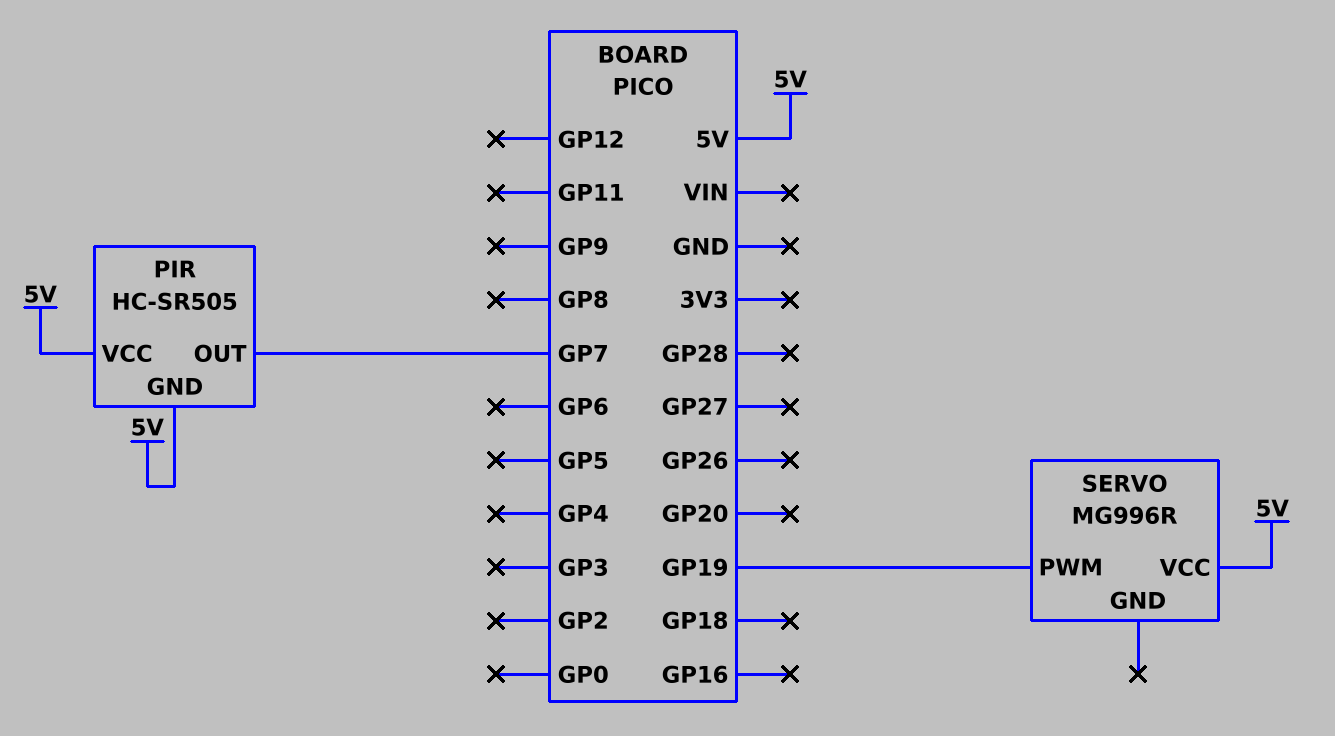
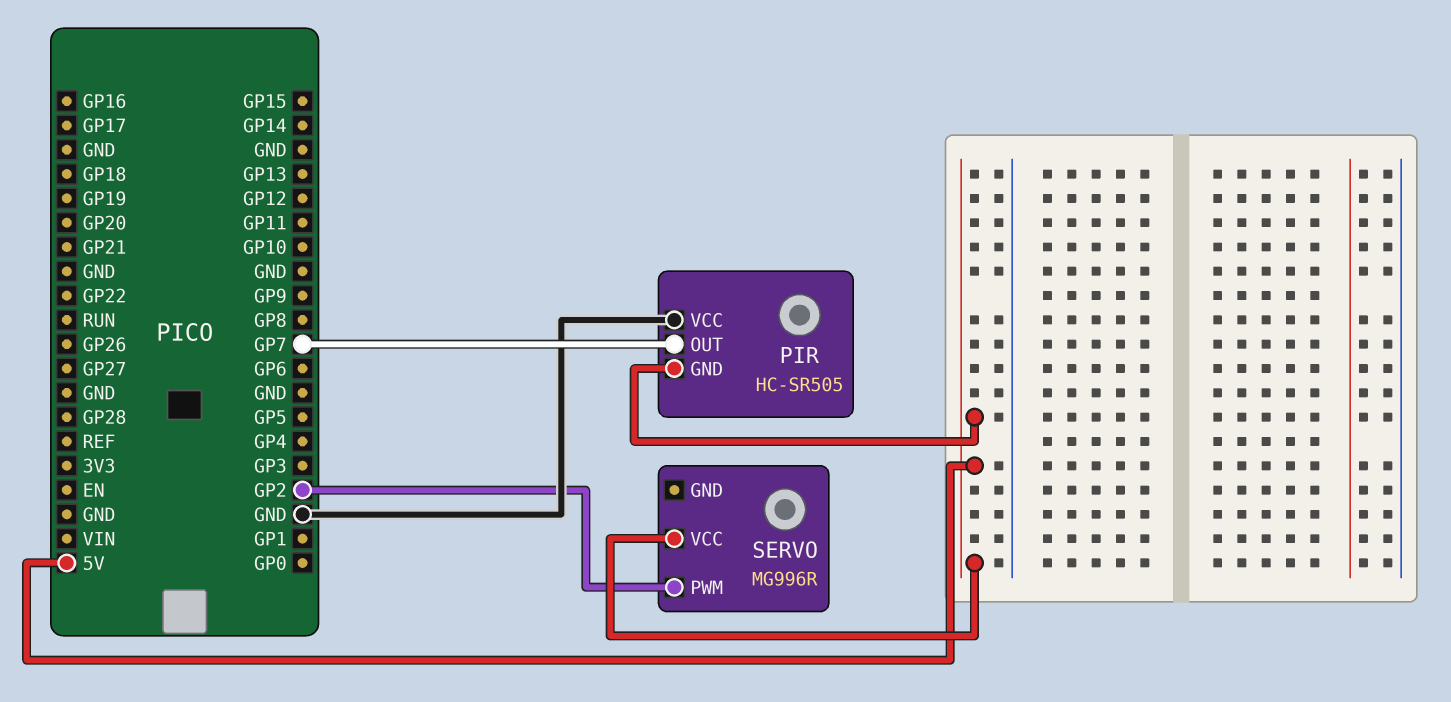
PIR pin VCC: 5V -> GND
SERVO pin PWM: GP19 -> GP2

